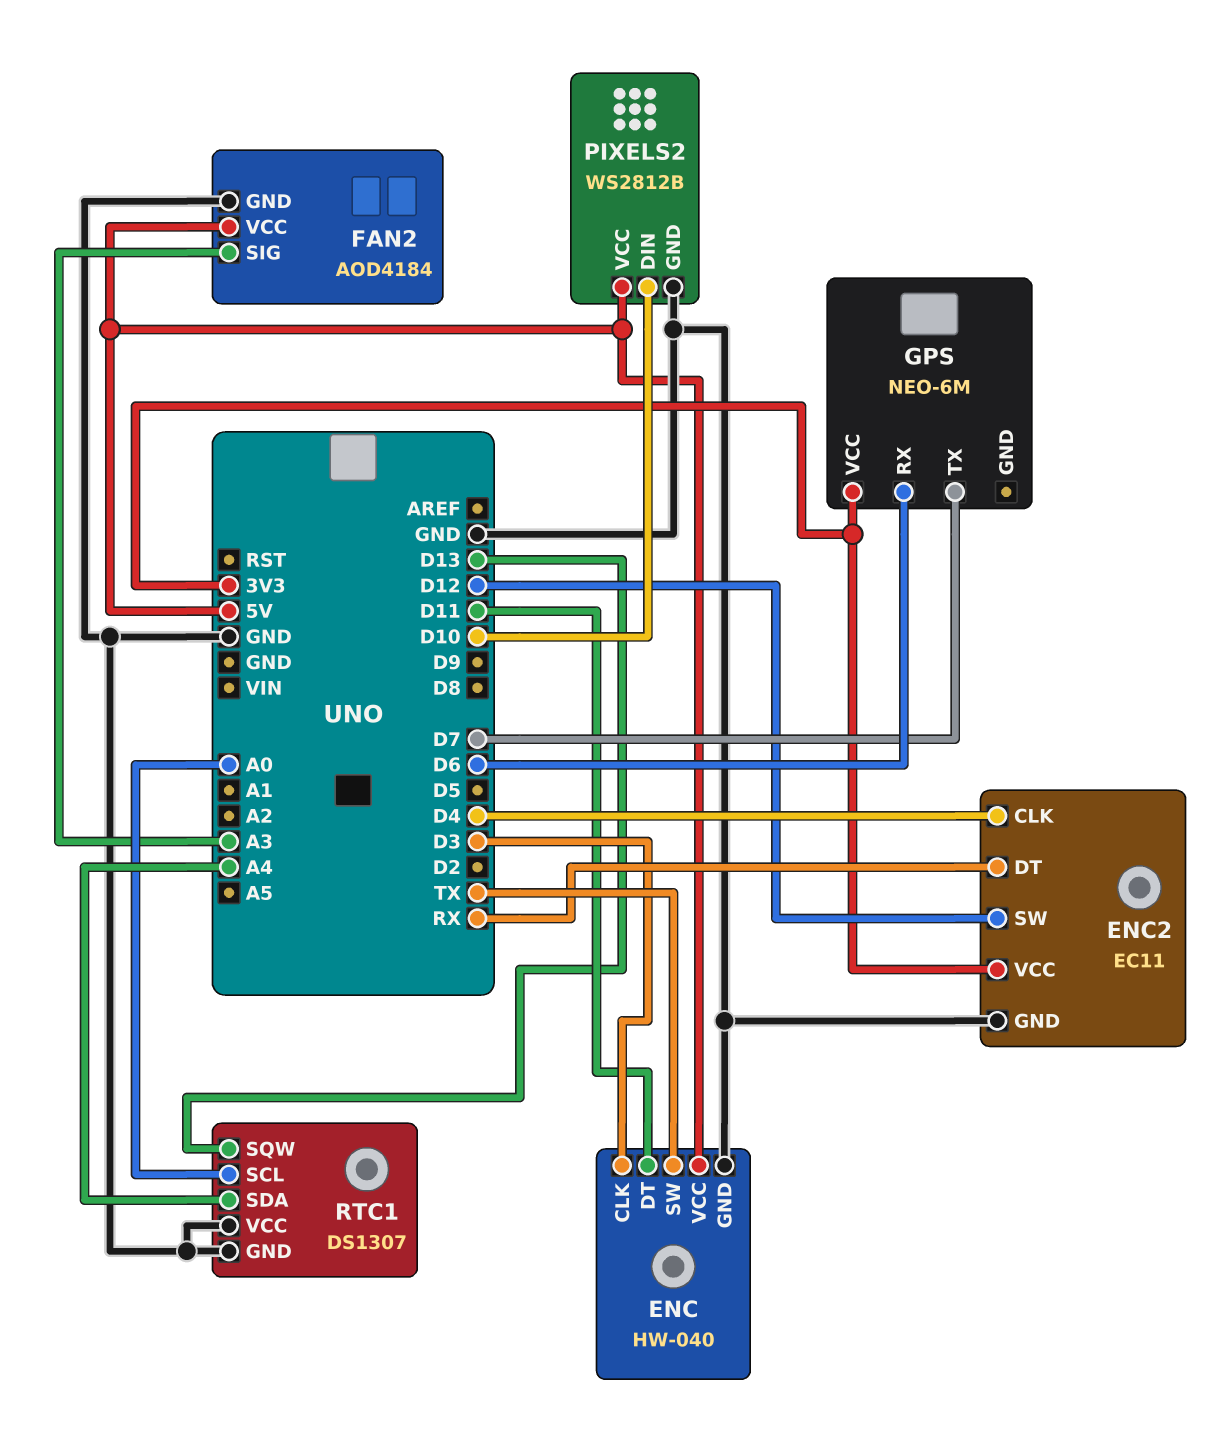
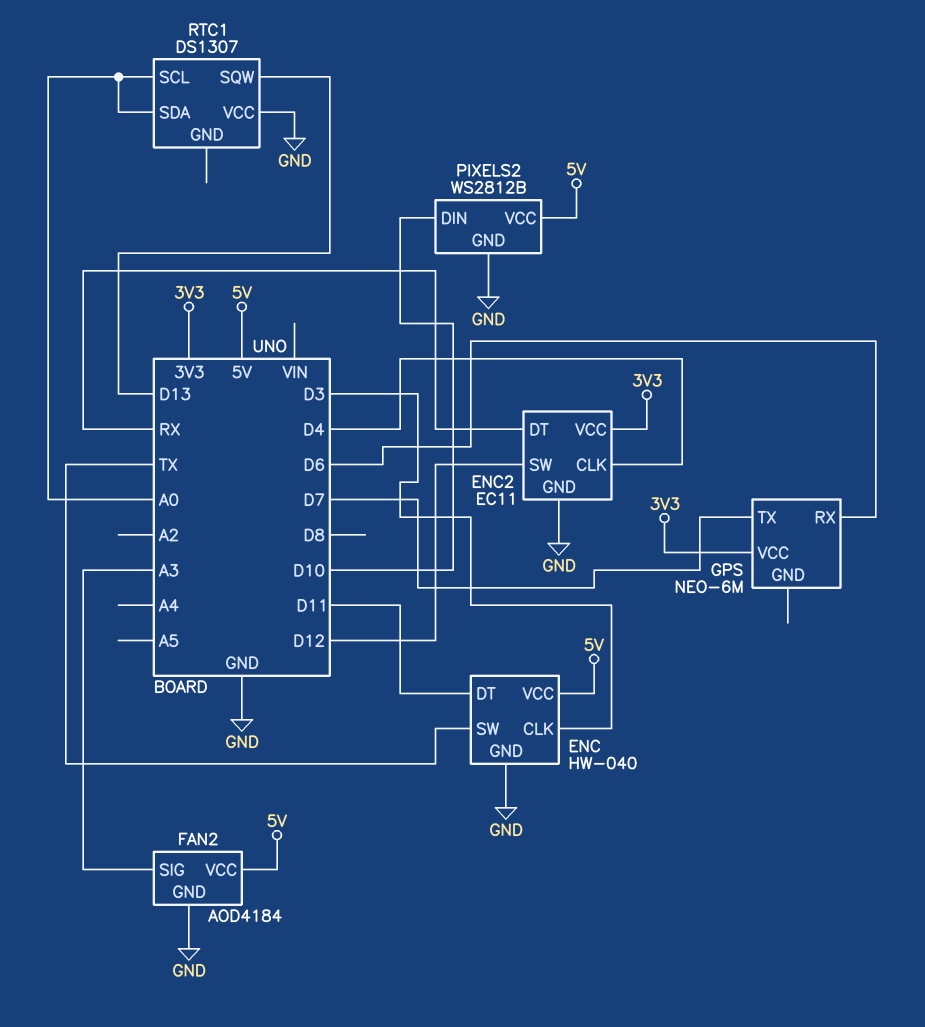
RTC1 pin GND: GND -> none
RTC1 pin SDA: A4 -> A0

